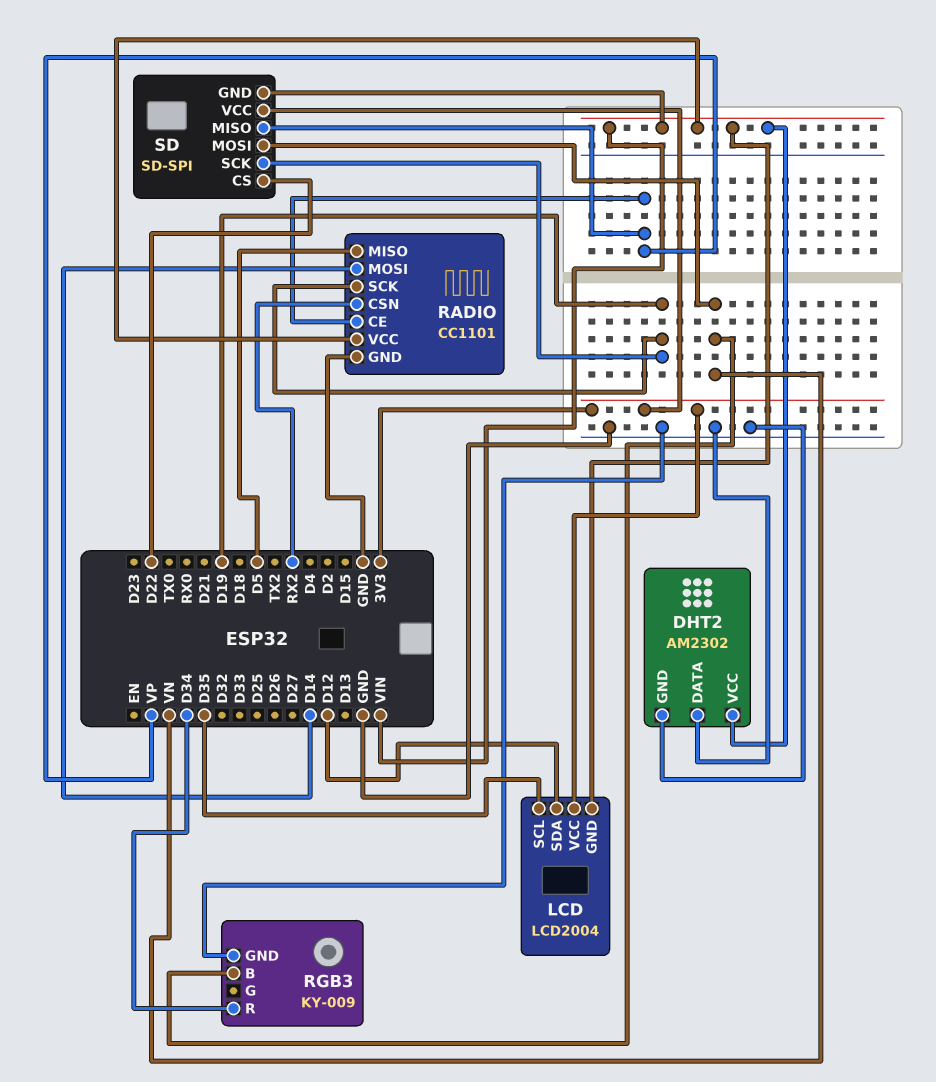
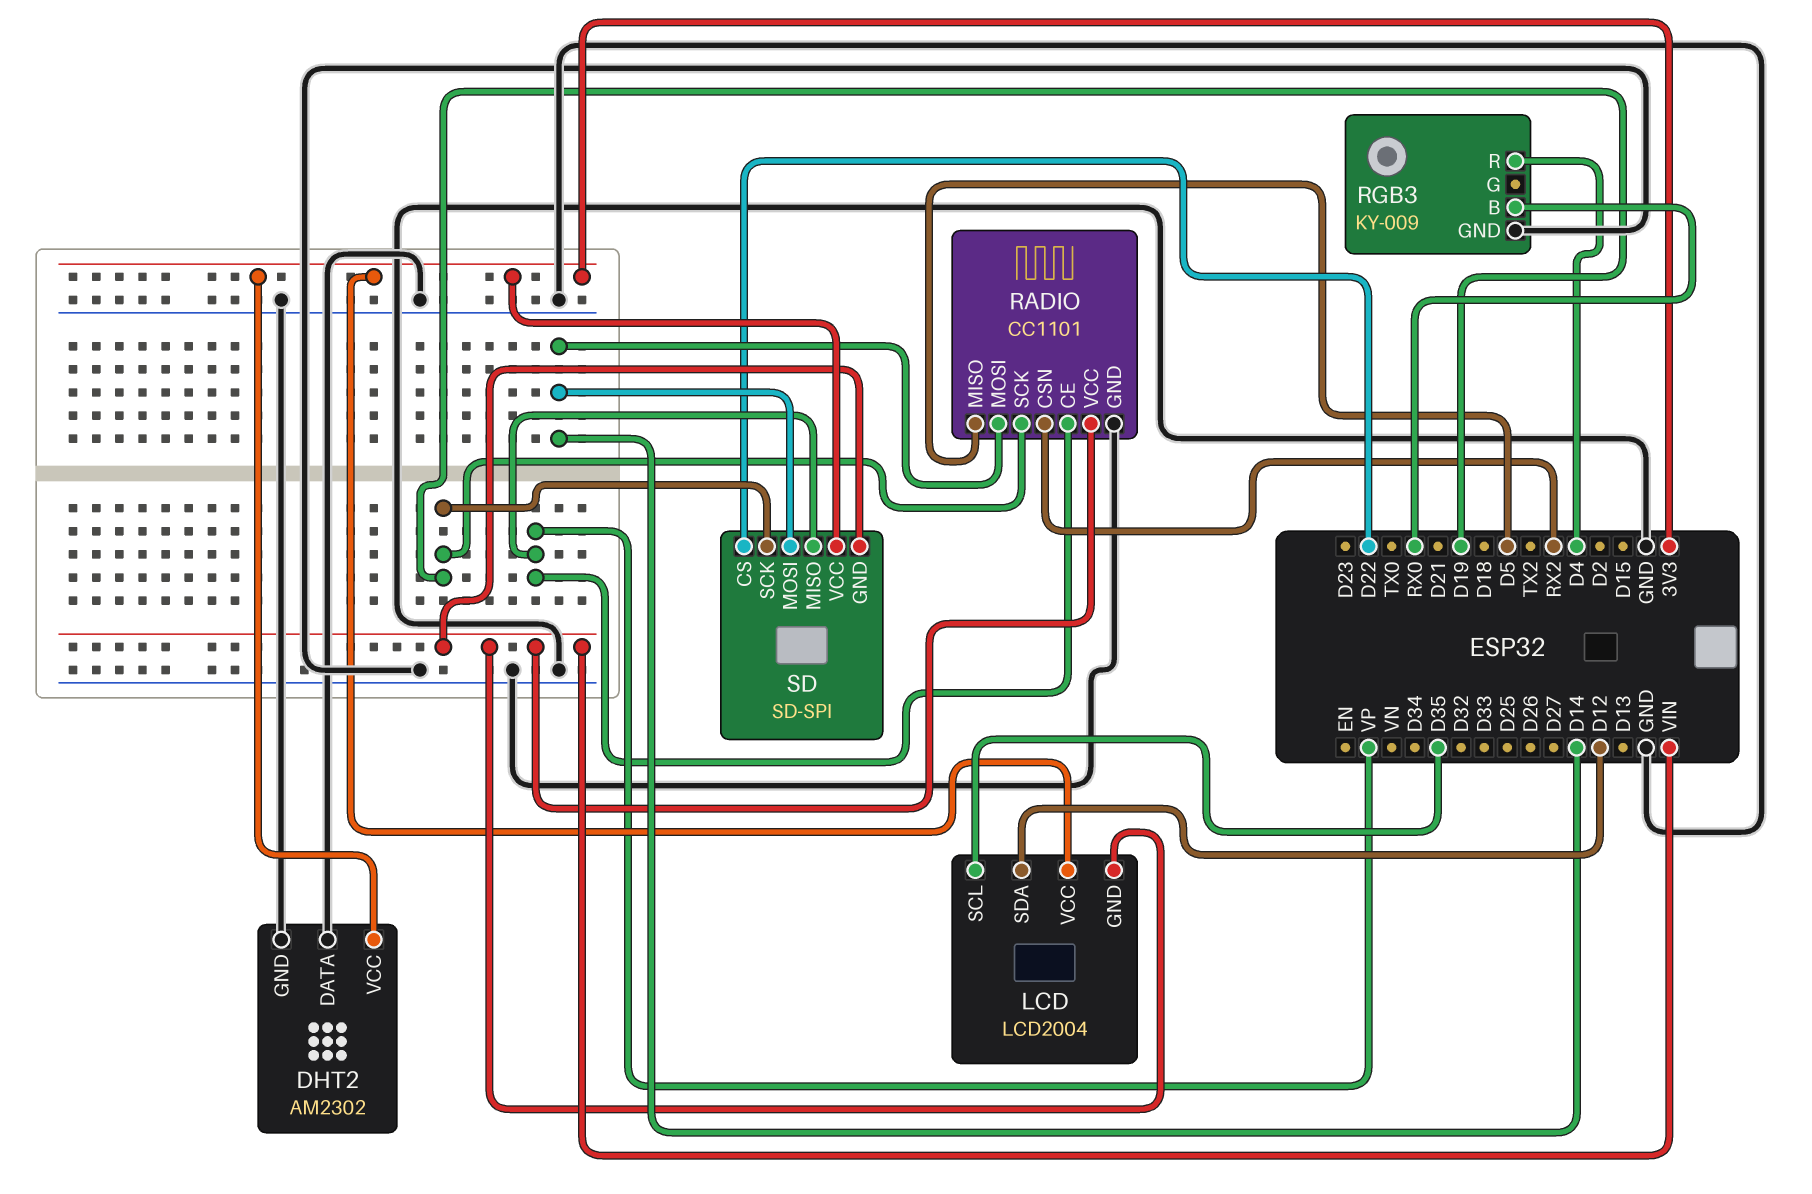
DHT2 pin VCC: VIN -> 3V3
RGB3 pin B: VN -> RX0
RGB3 pin R: D34 -> D4
SD pin MOSI: VN -> D14

